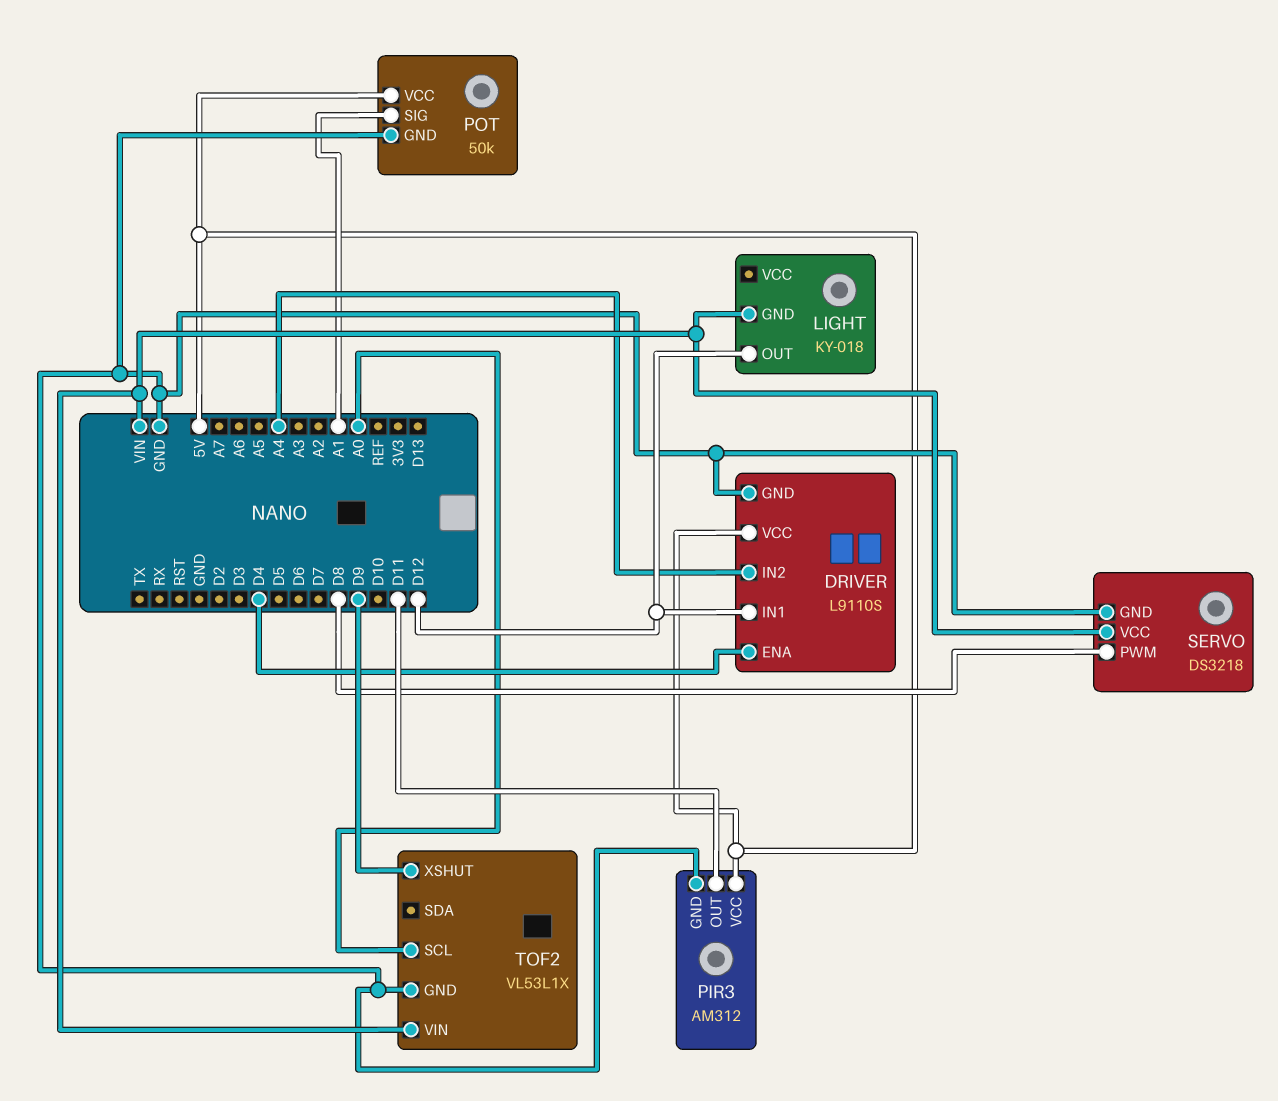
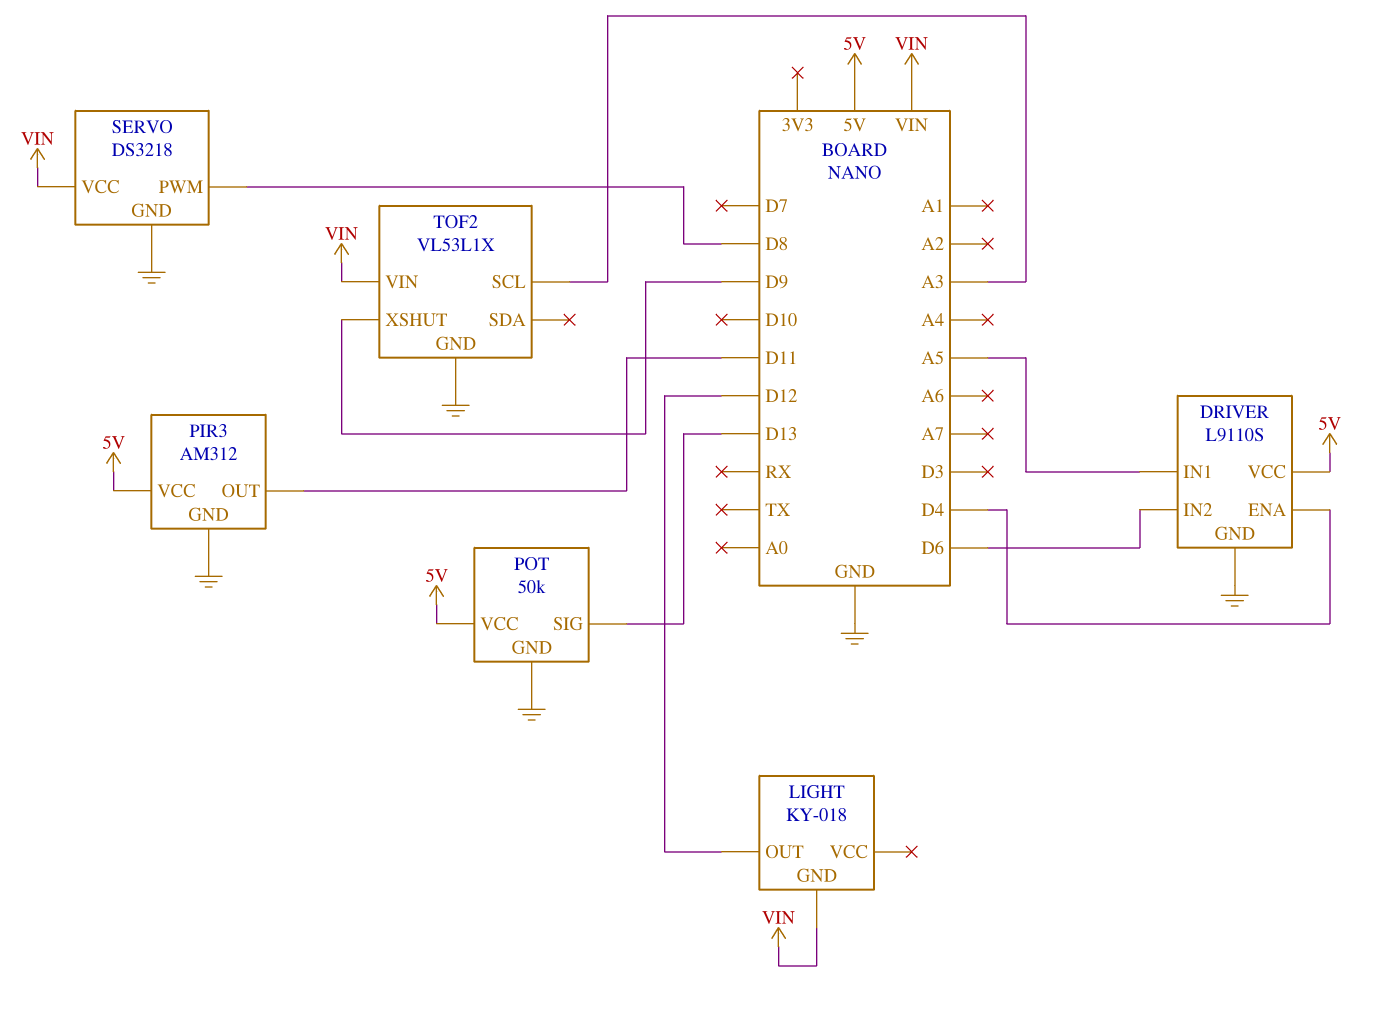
DRIVER pin IN1: D12 -> A5
DRIVER pin IN2: A4 -> D6
POT pin SIG: A1 -> D13
TOF2 pin SCL: A0 -> A3

